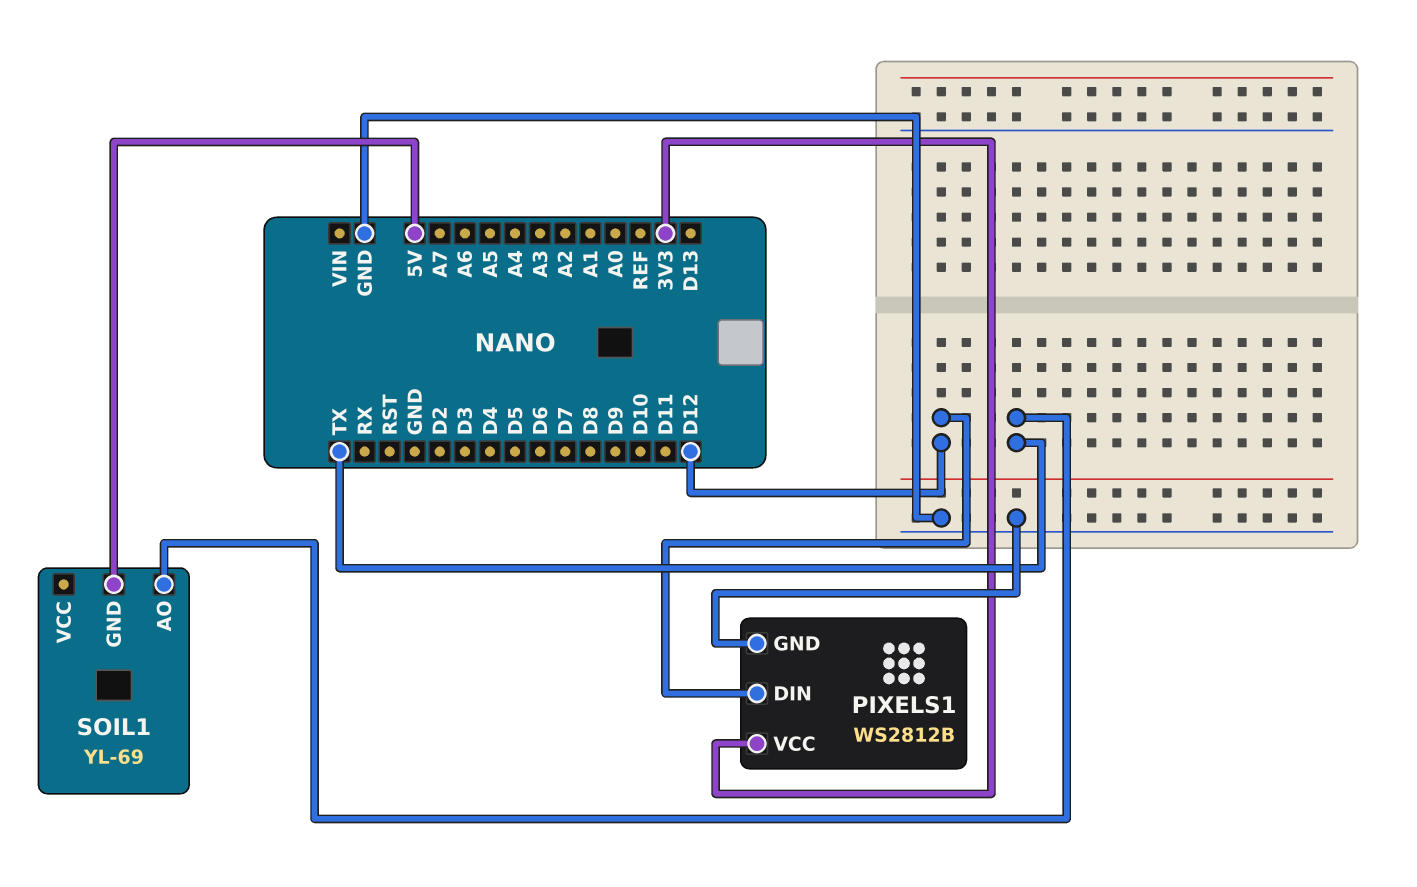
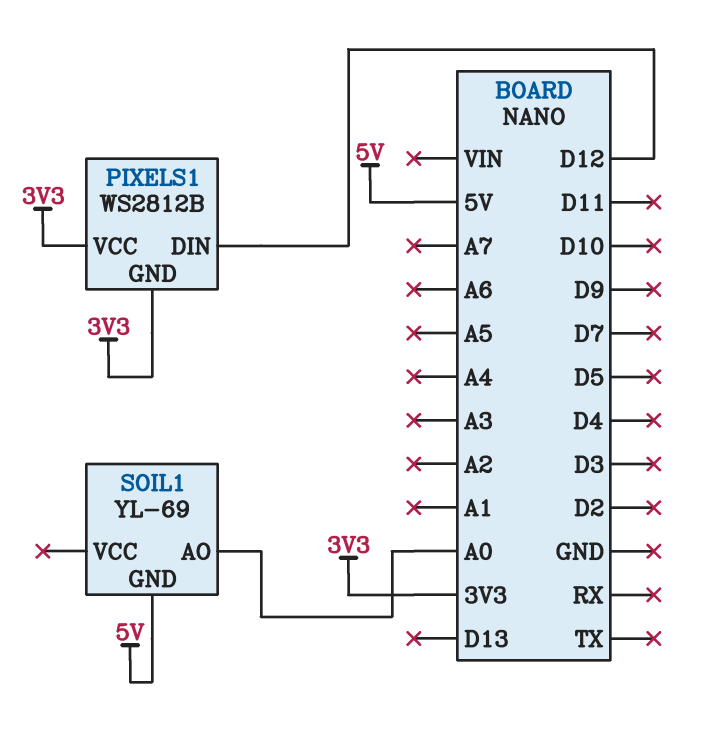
PIXELS1 pin GND: GND -> 3V3
SOIL1 pin AO: TX -> A0

